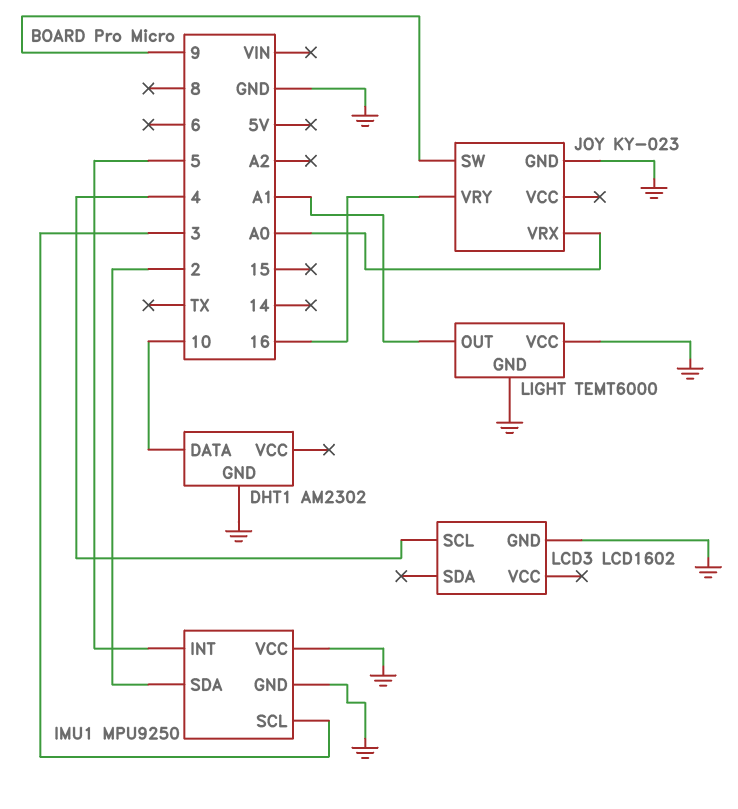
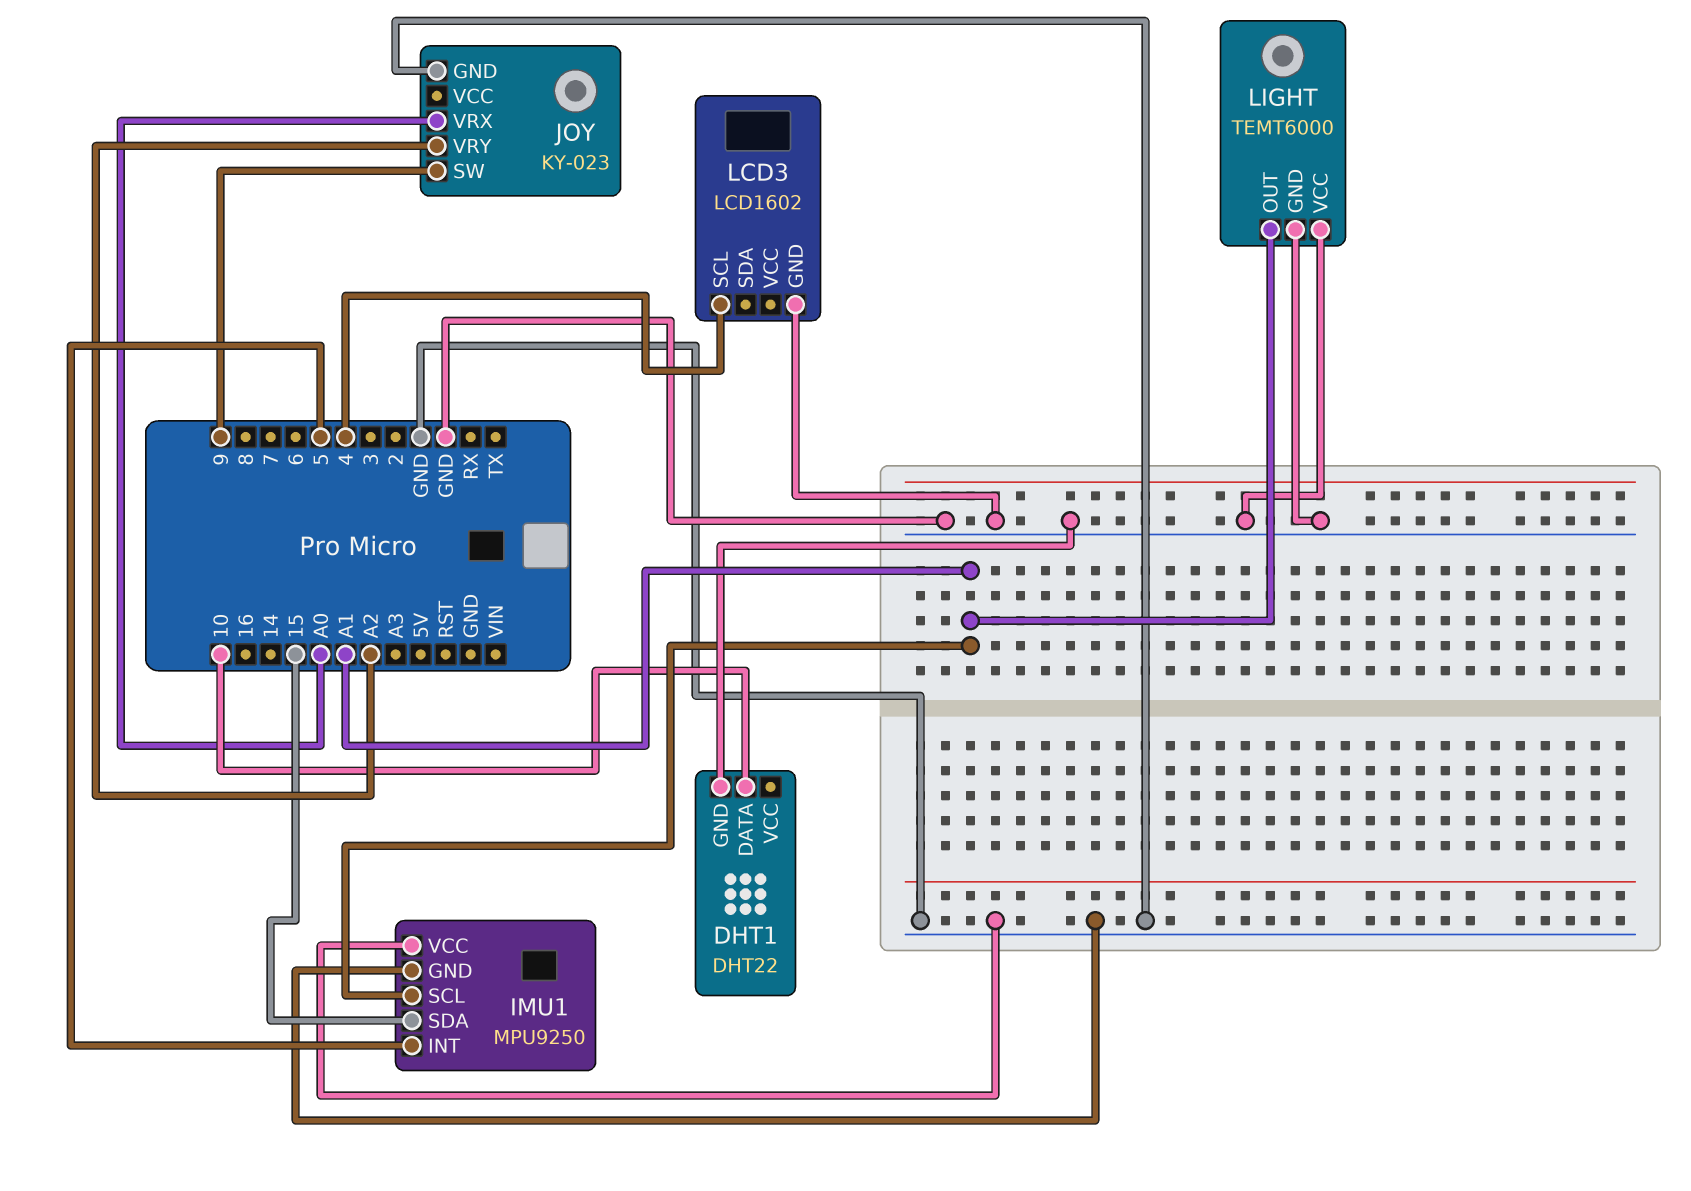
DHT1: AM2302 -> DHT22
IMU1 pin SCL: 3 -> A1
IMU1 pin SDA: 2 -> 15
JOY pin VRY: 16 -> A2

